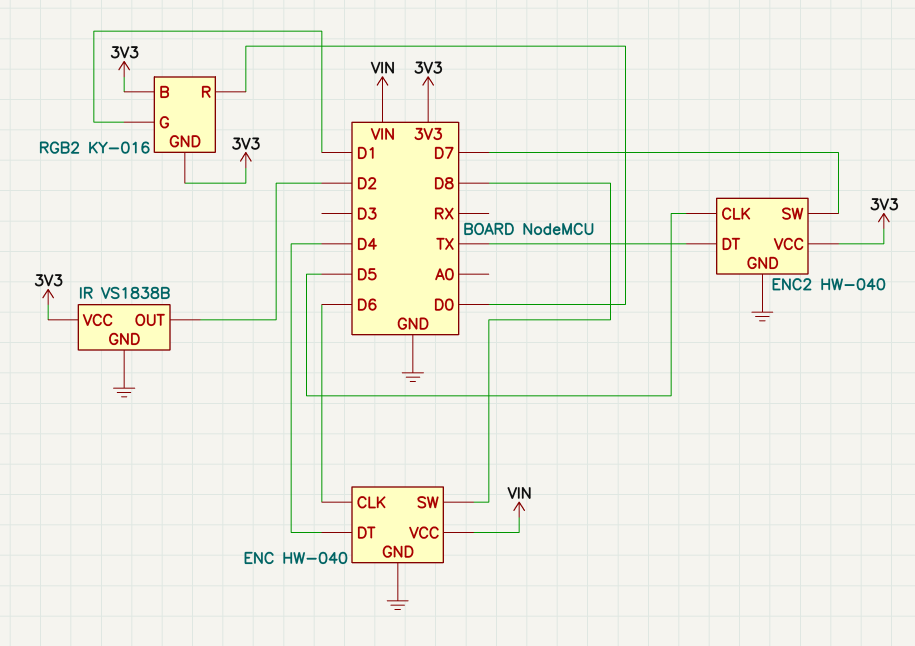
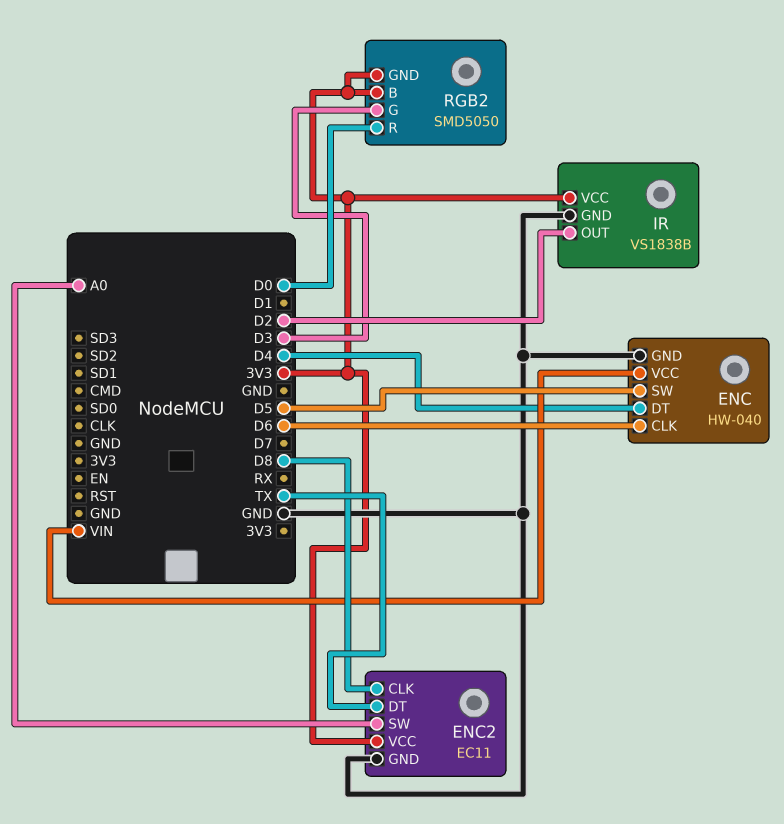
ENC pin SW: D8 -> D5
ENC2: HW-040 -> EC11
ENC2 pin CLK: D5 -> D8
ENC2 pin SW: D7 -> A0
RGB2: KY-016 -> SMD5050
RGB2 pin G: D1 -> D3

